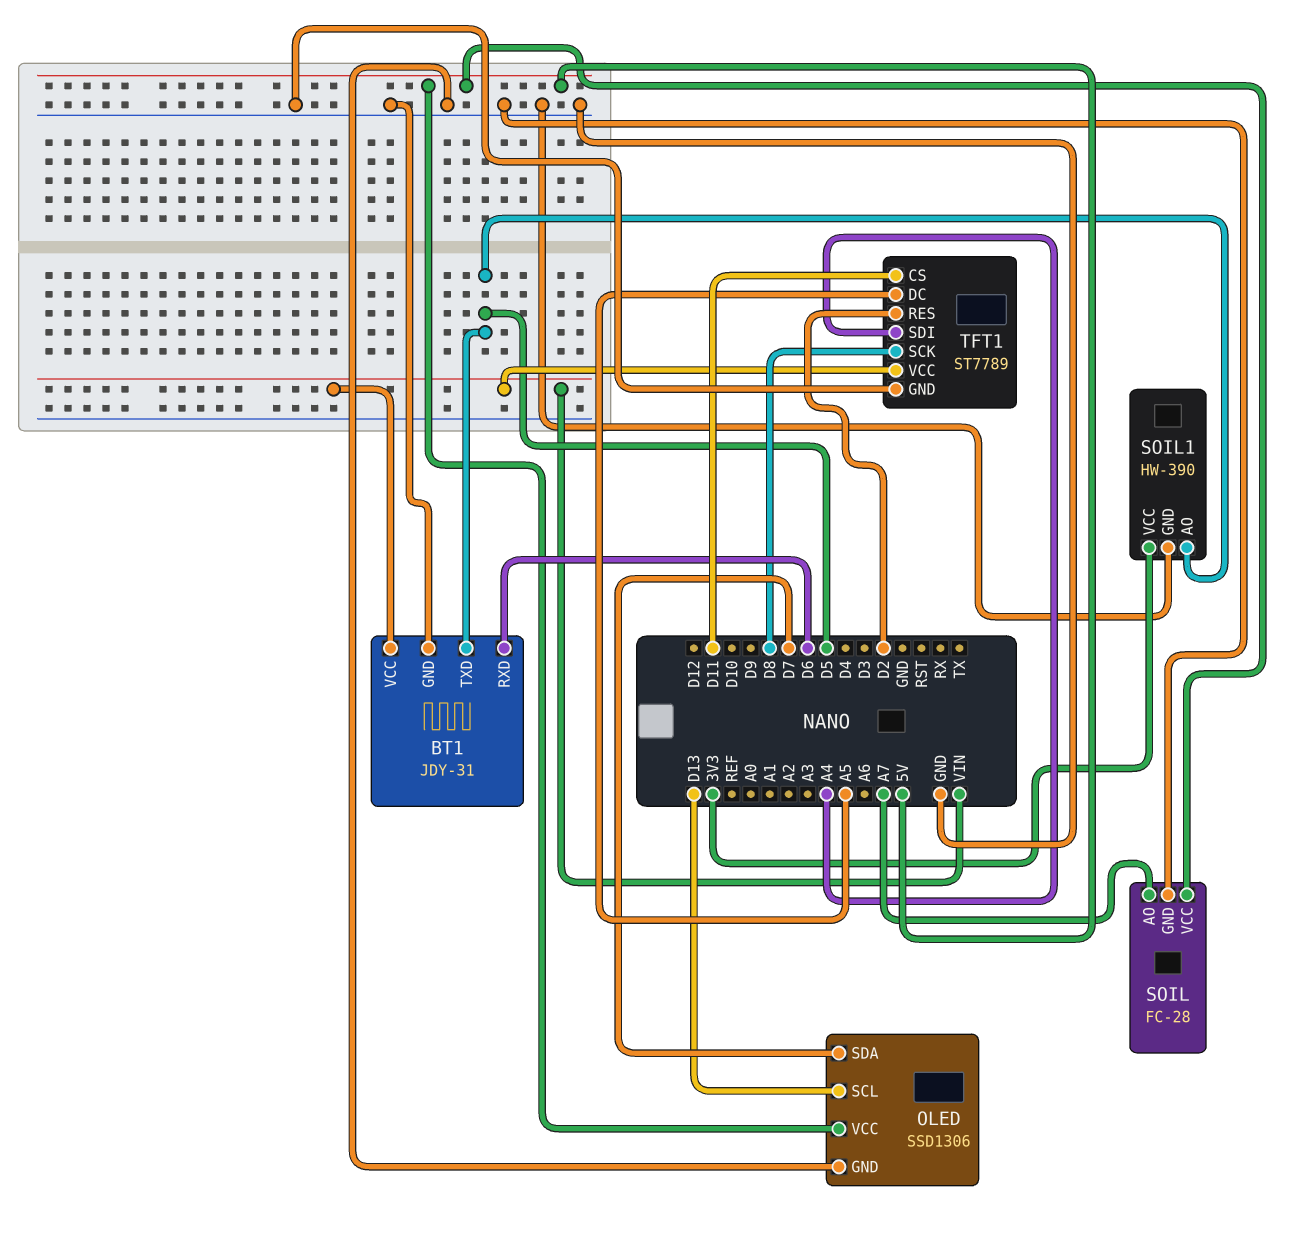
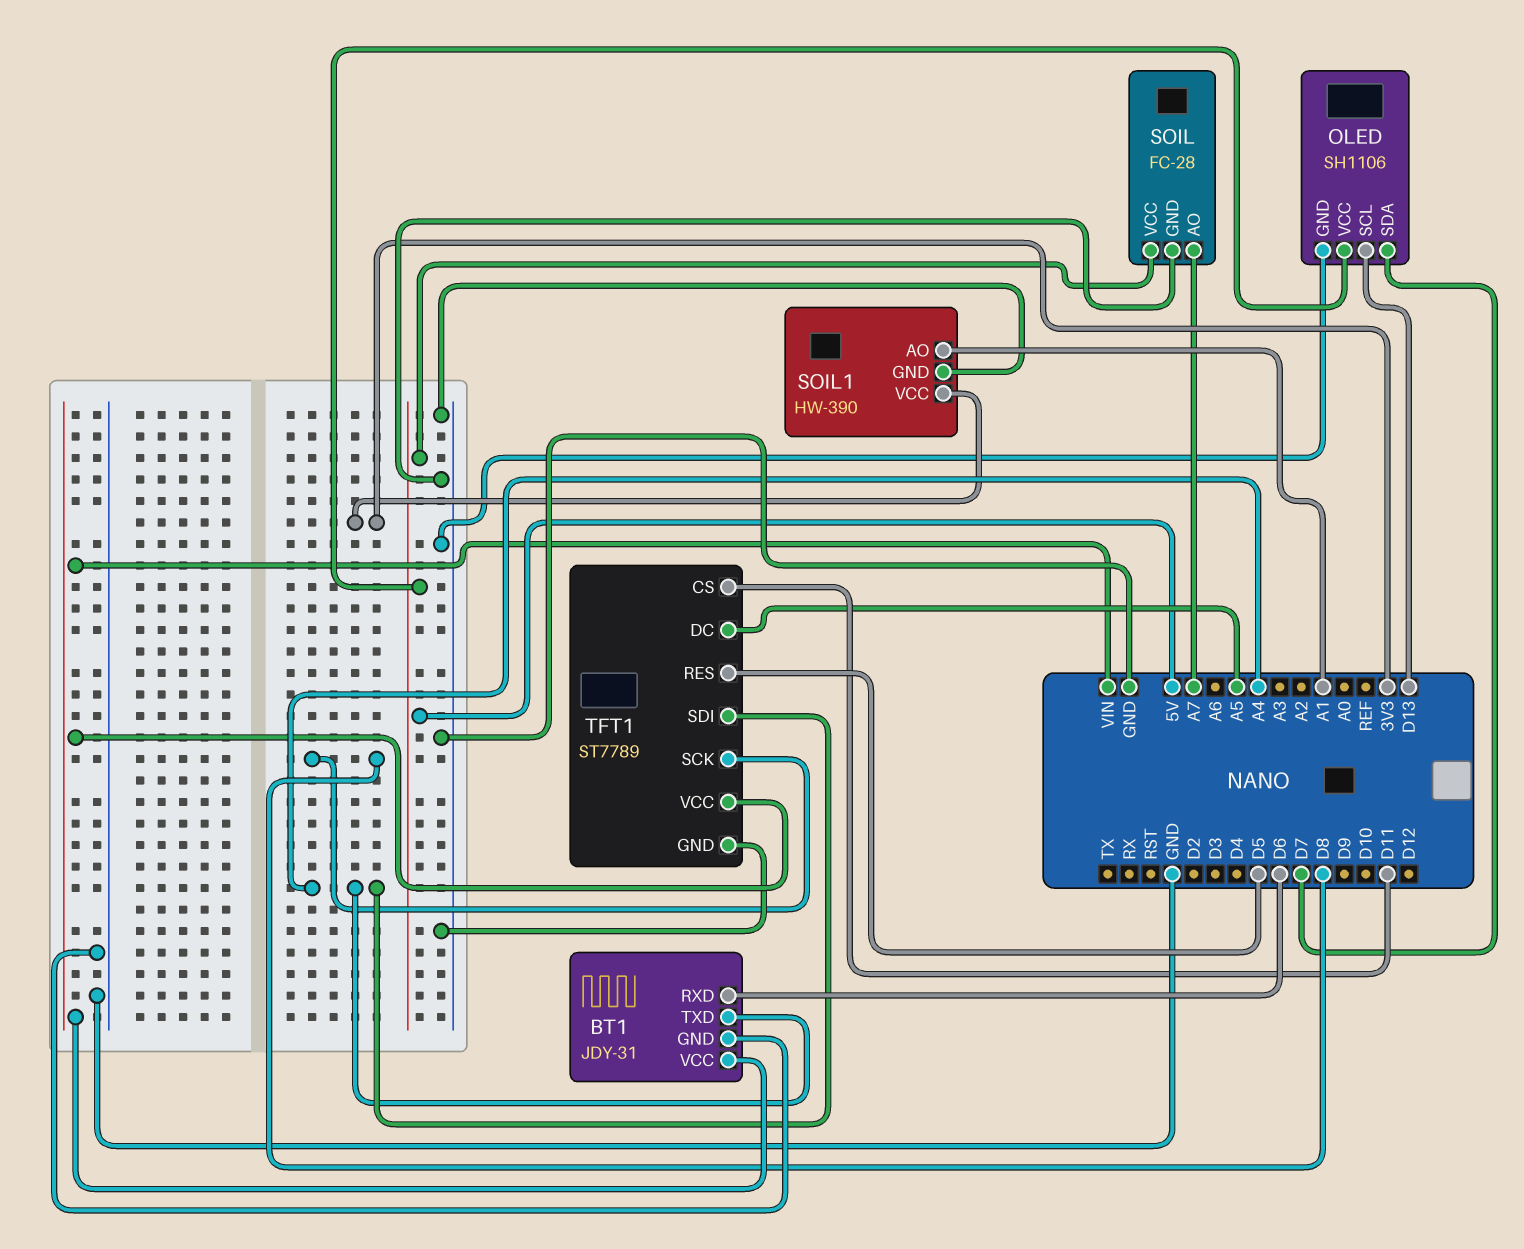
BT1 pin TXD: D5 -> A4
OLED: SSD1306 -> SH1106
SOIL1 pin AO: D5 -> A1
TFT1 pin RES: D2 -> D5

